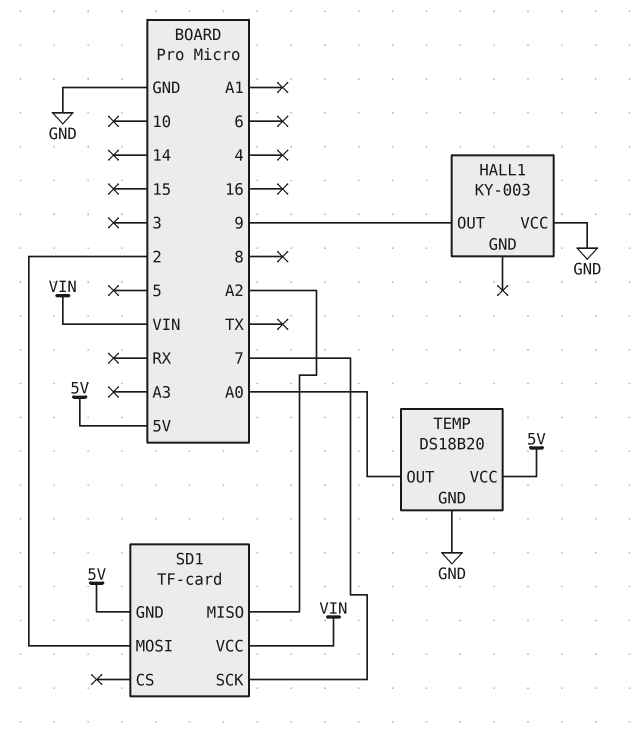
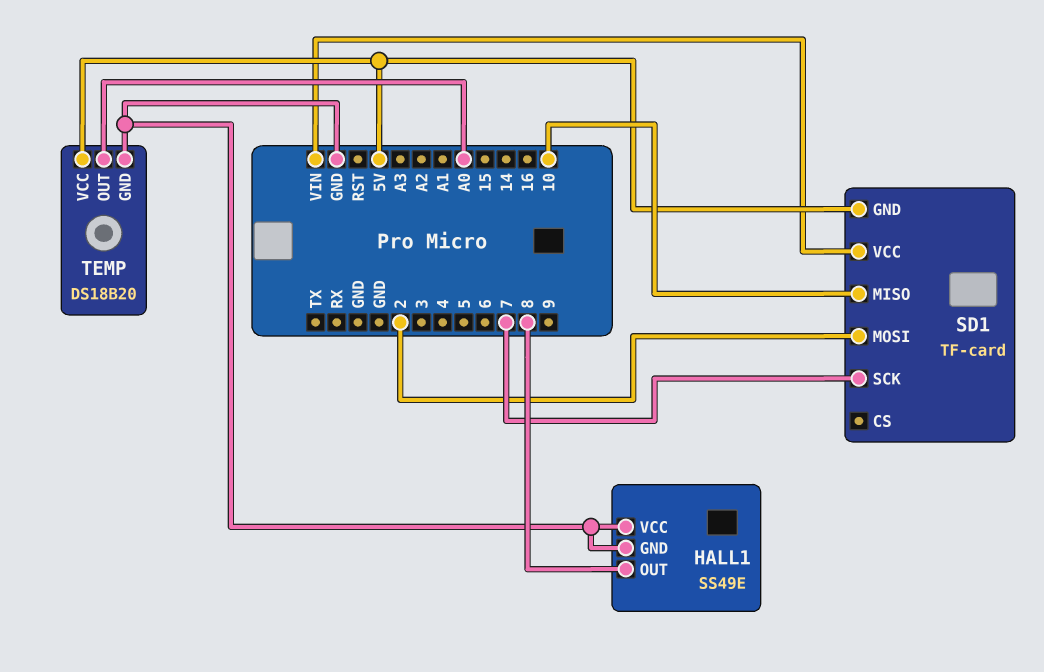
HALL1: KY-003 -> SS49E
HALL1 pin GND: none -> GND
HALL1 pin OUT: 9 -> 8
SD1 pin MISO: A2 -> 10

